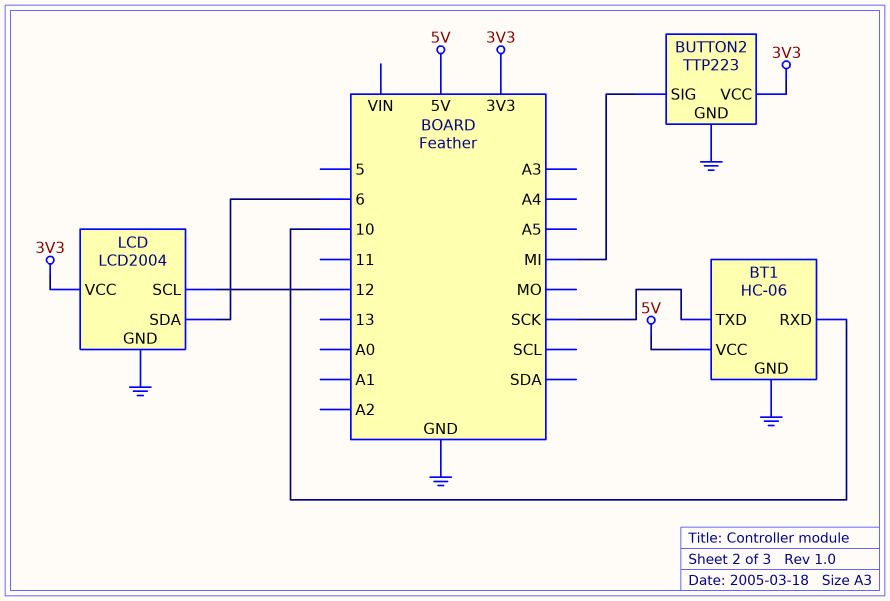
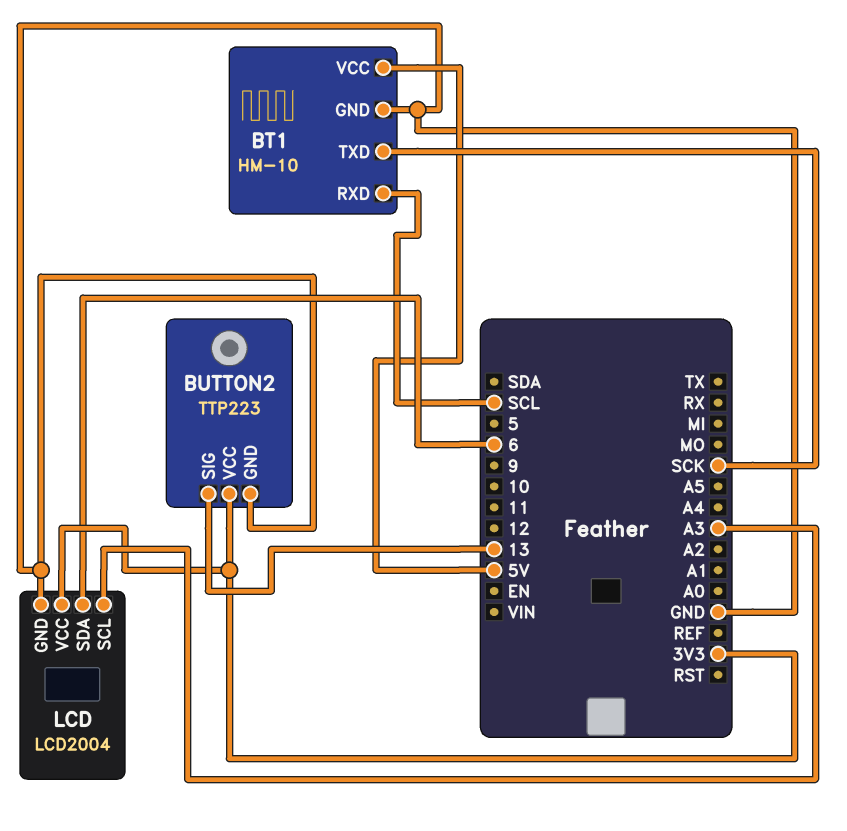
BT1: HC-06 -> HM-10
BT1 pin RXD: 10 -> SCL
BUTTON2 pin SIG: MI -> 13
LCD pin SCL: 12 -> A3

